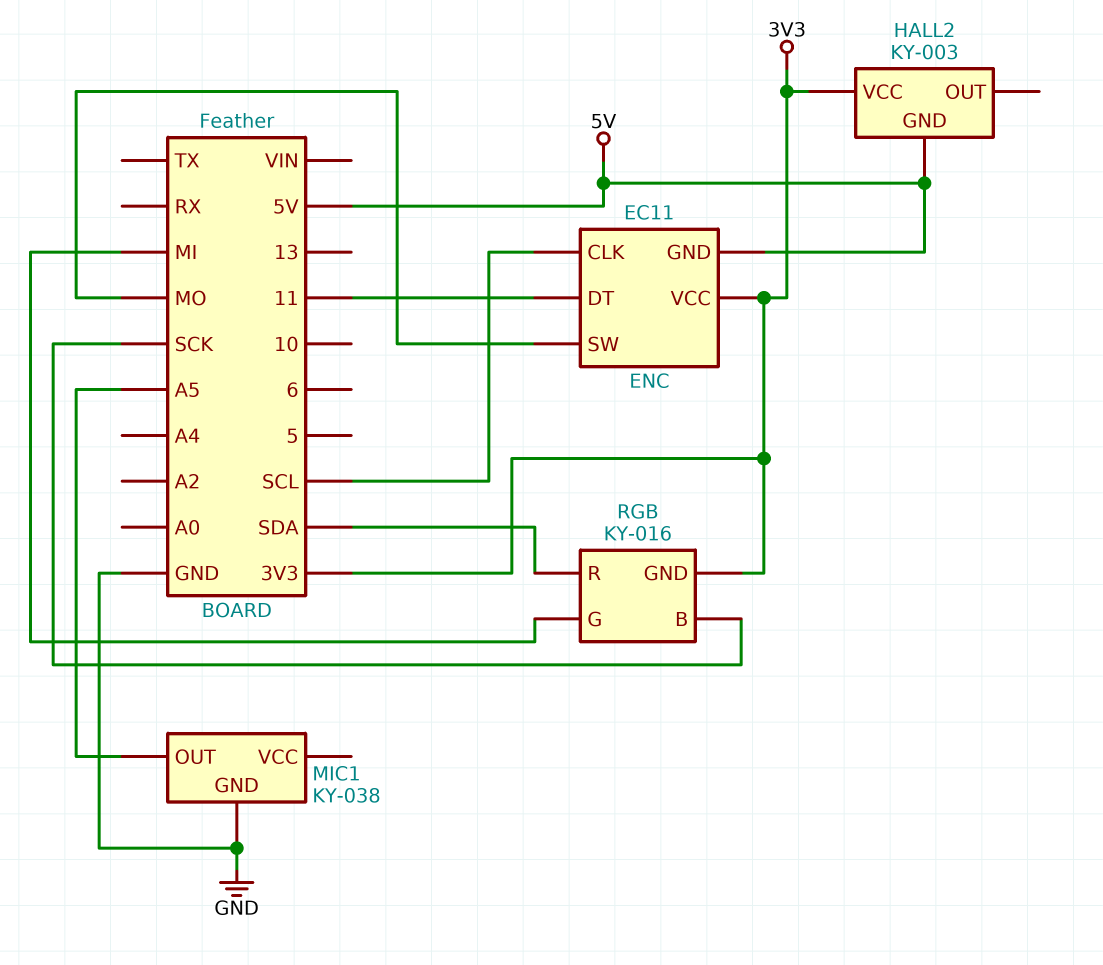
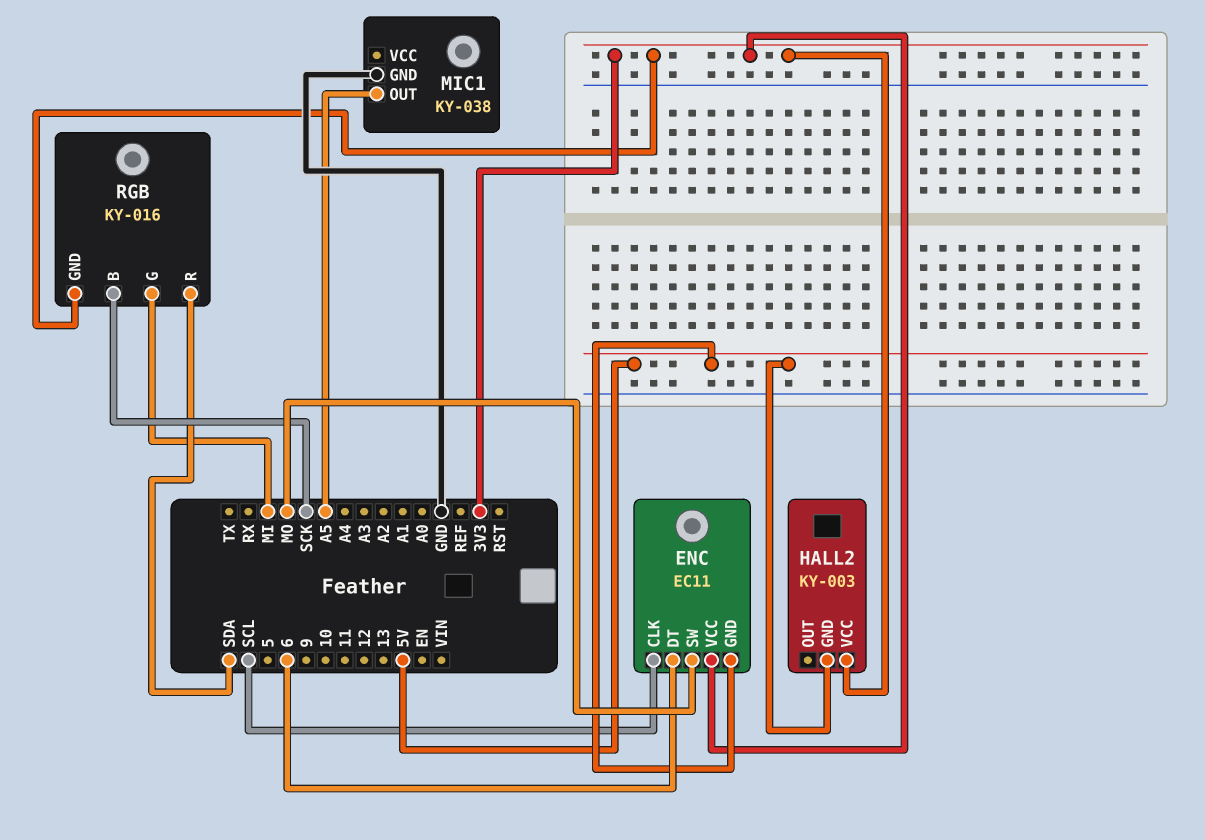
ENC pin DT: 11 -> 6

